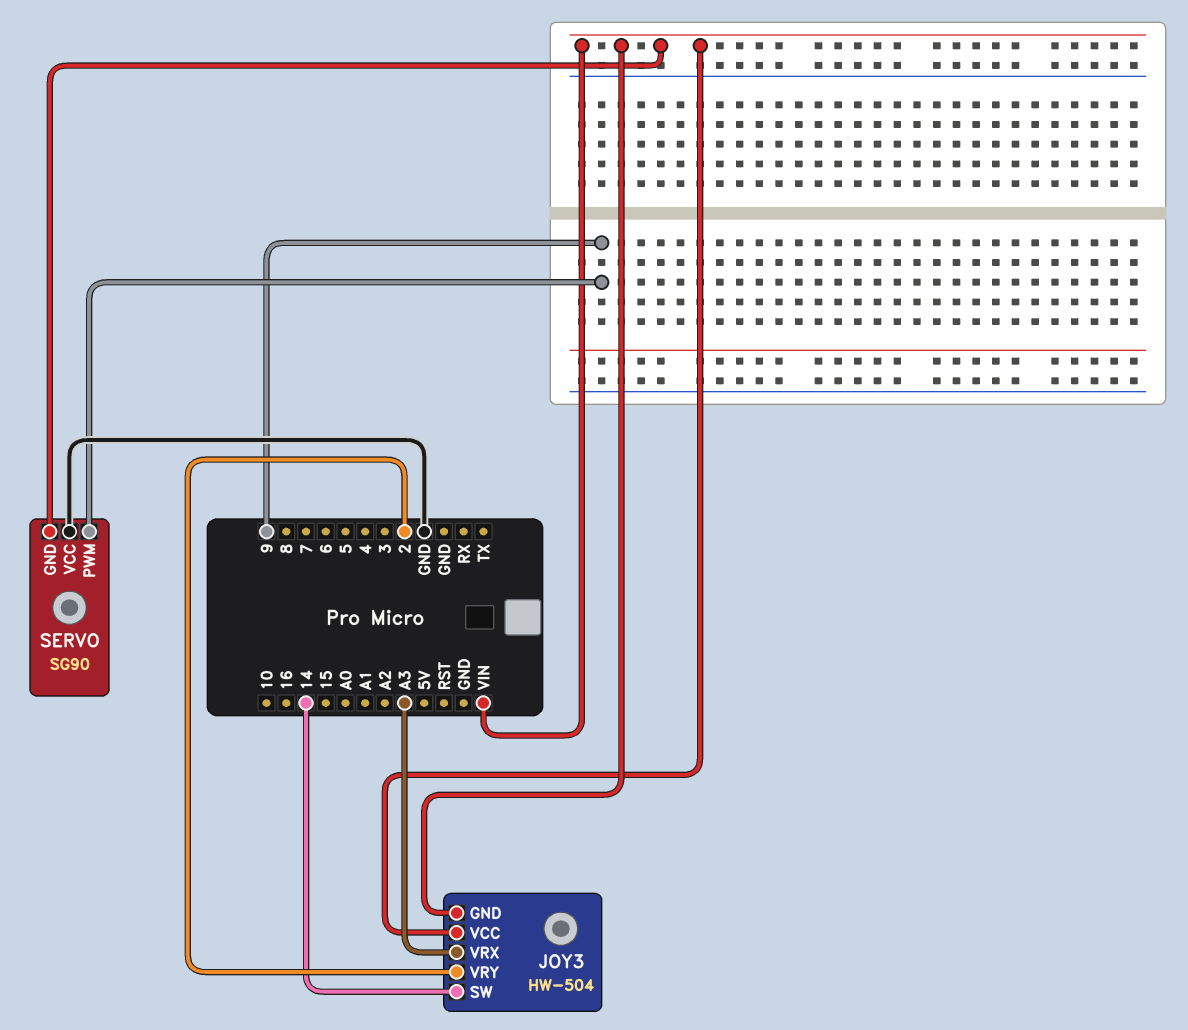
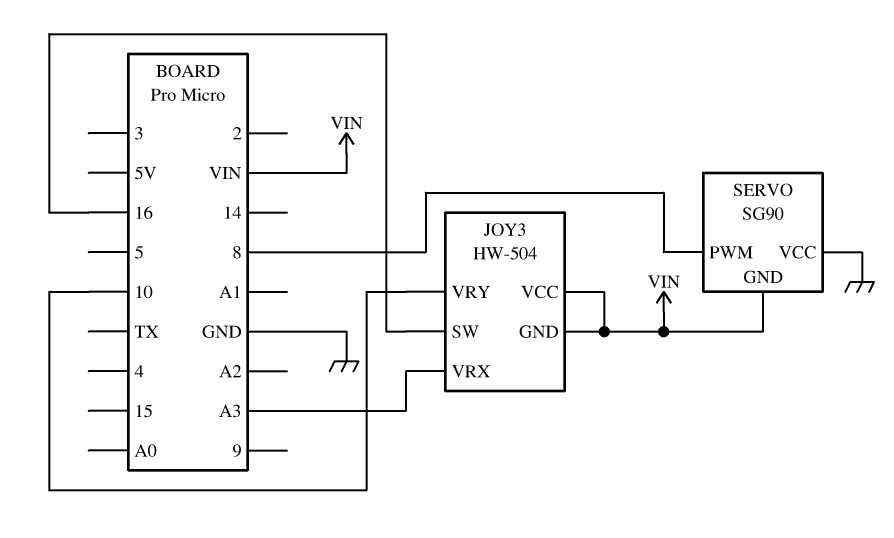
JOY3 pin SW: 14 -> 16
JOY3 pin VRY: 2 -> 10
SERVO pin PWM: 9 -> 8

